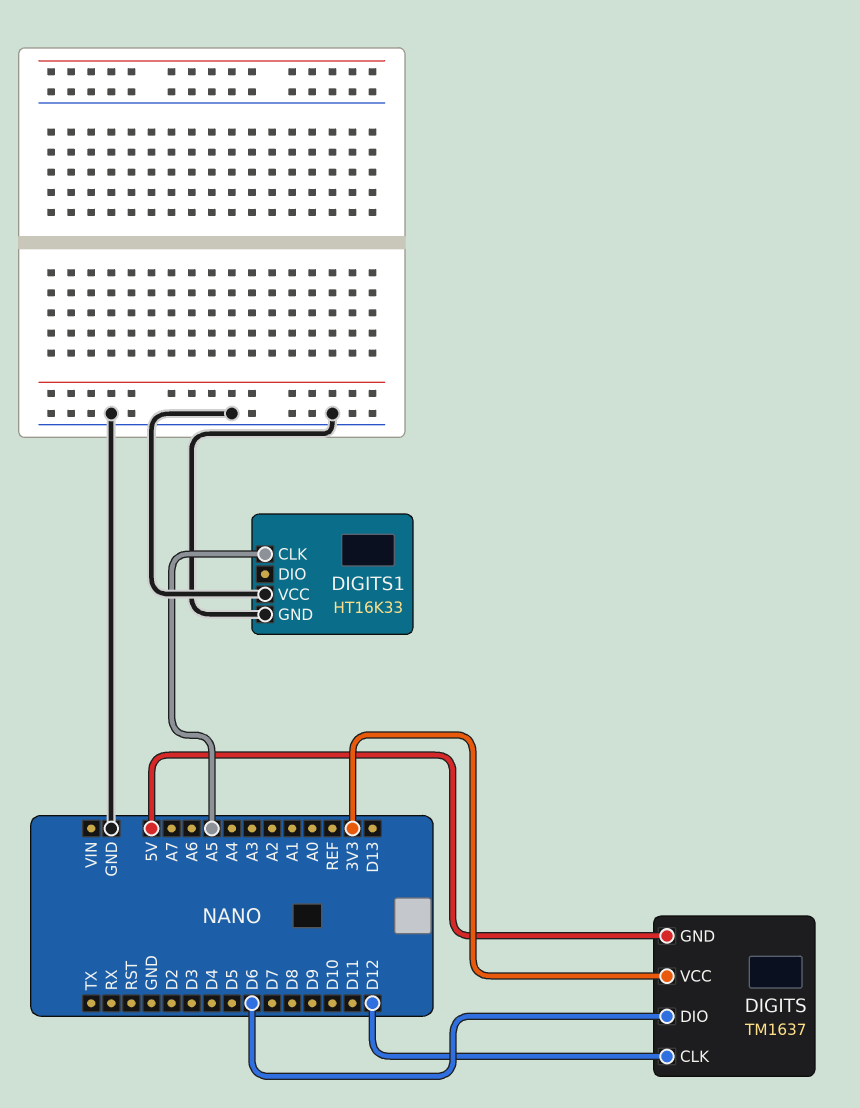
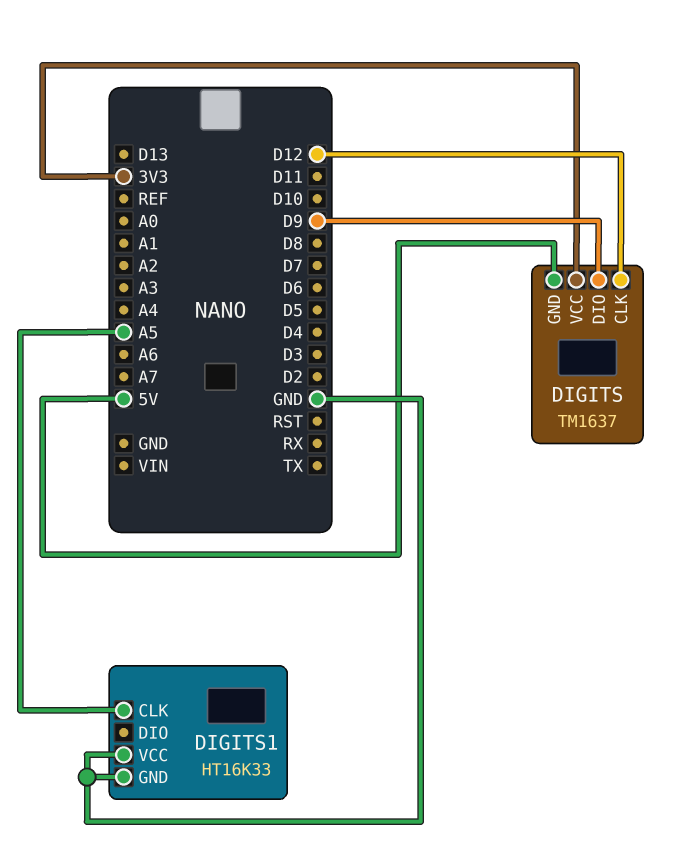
DIGITS pin DIO: D6 -> D9

